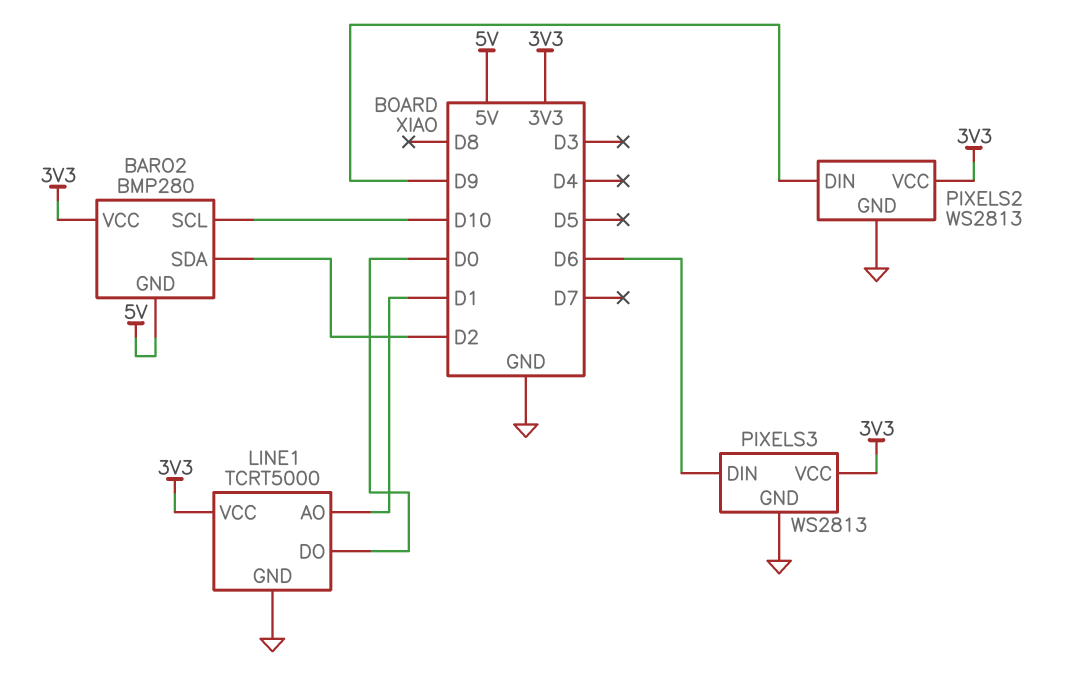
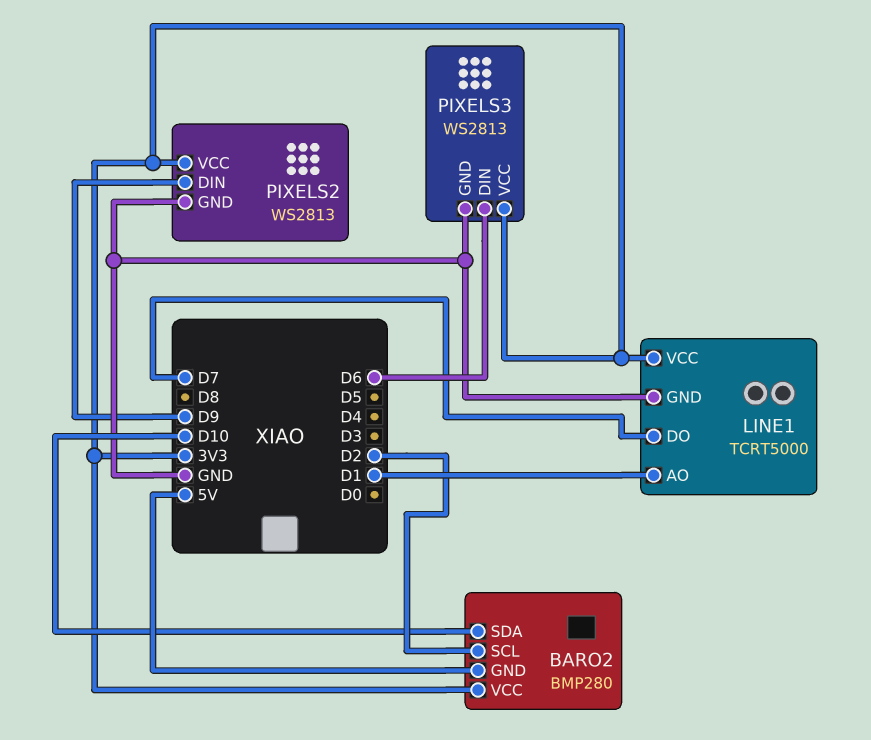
BARO2 pin SCL: D10 -> D2
BARO2 pin SDA: D2 -> D10
LINE1 pin DO: D0 -> D7

